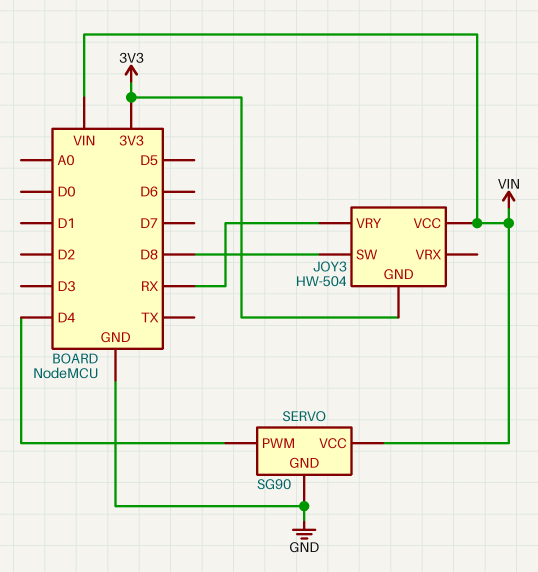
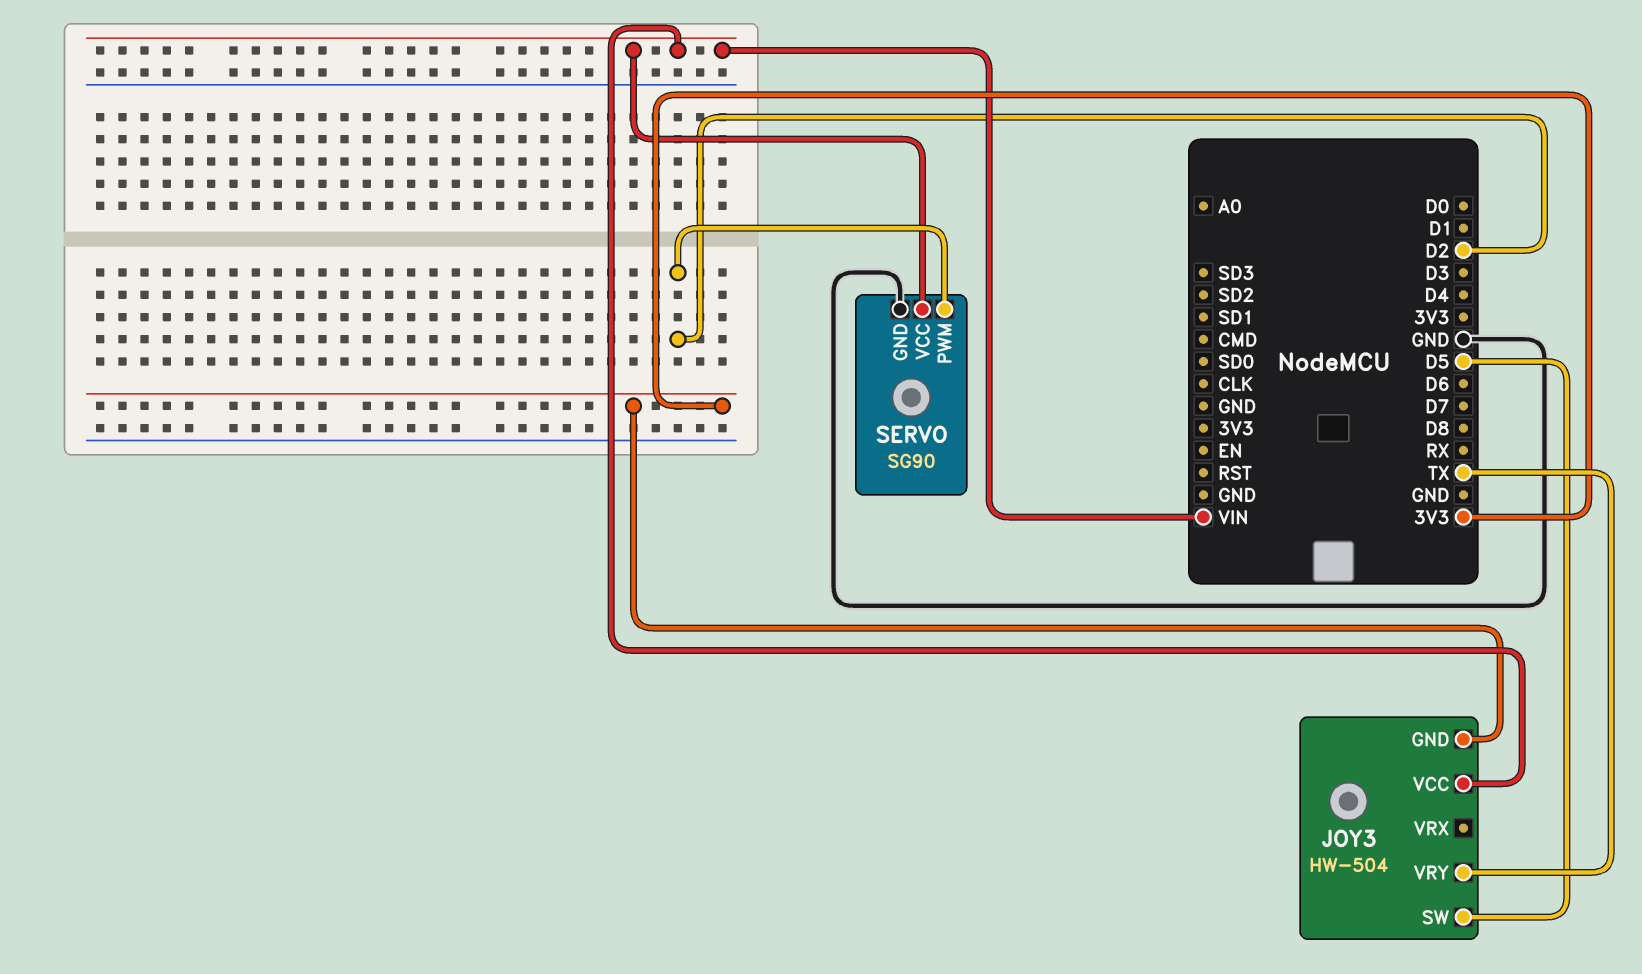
JOY3 pin SW: D8 -> D5
JOY3 pin VRY: RX -> TX
SERVO pin PWM: D4 -> D2

